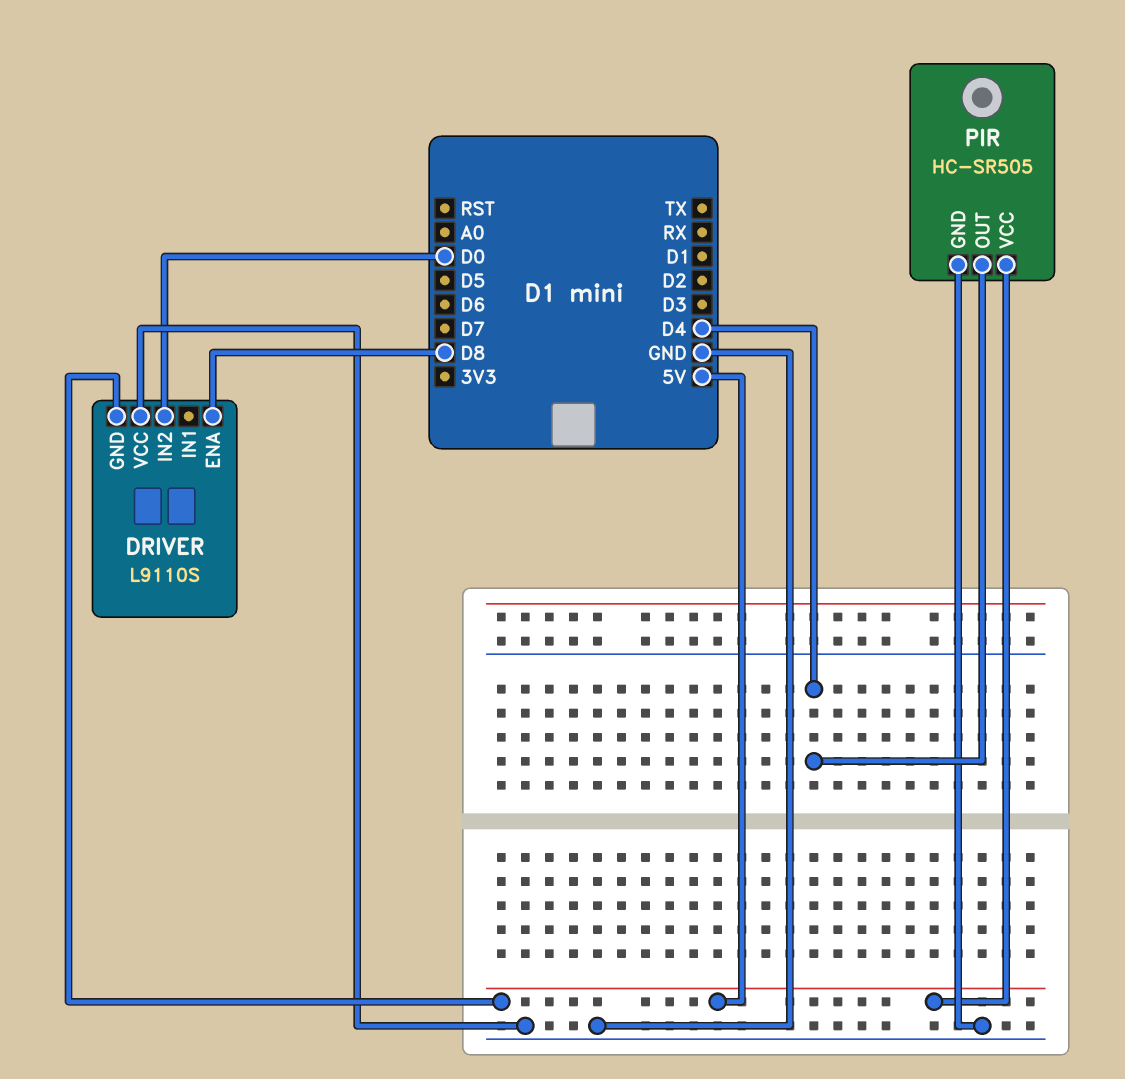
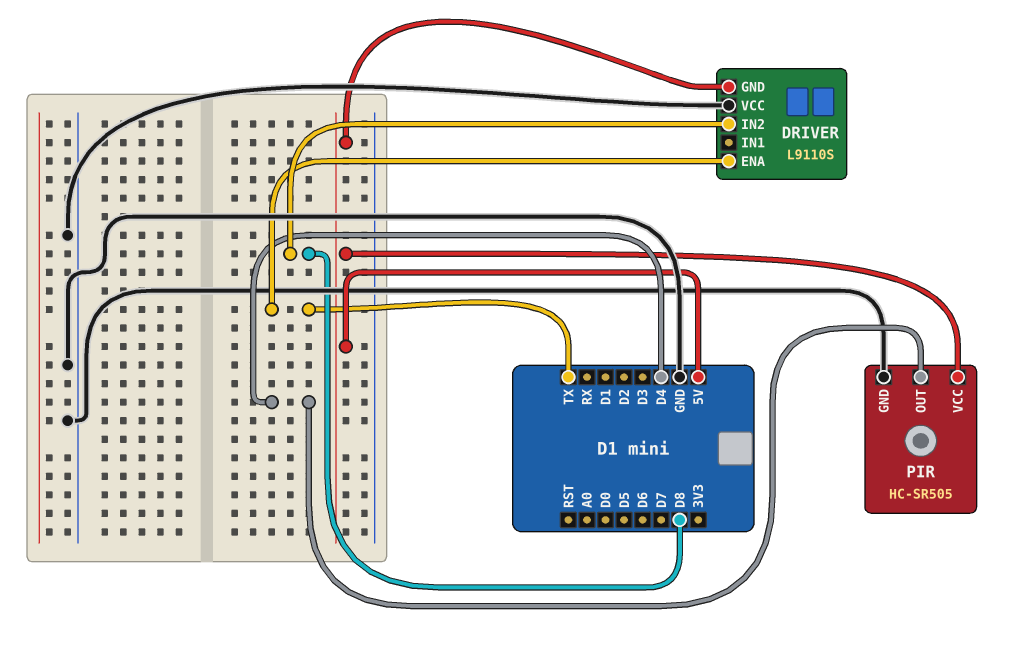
DRIVER pin ENA: D8 -> TX
DRIVER pin IN2: D0 -> D8

